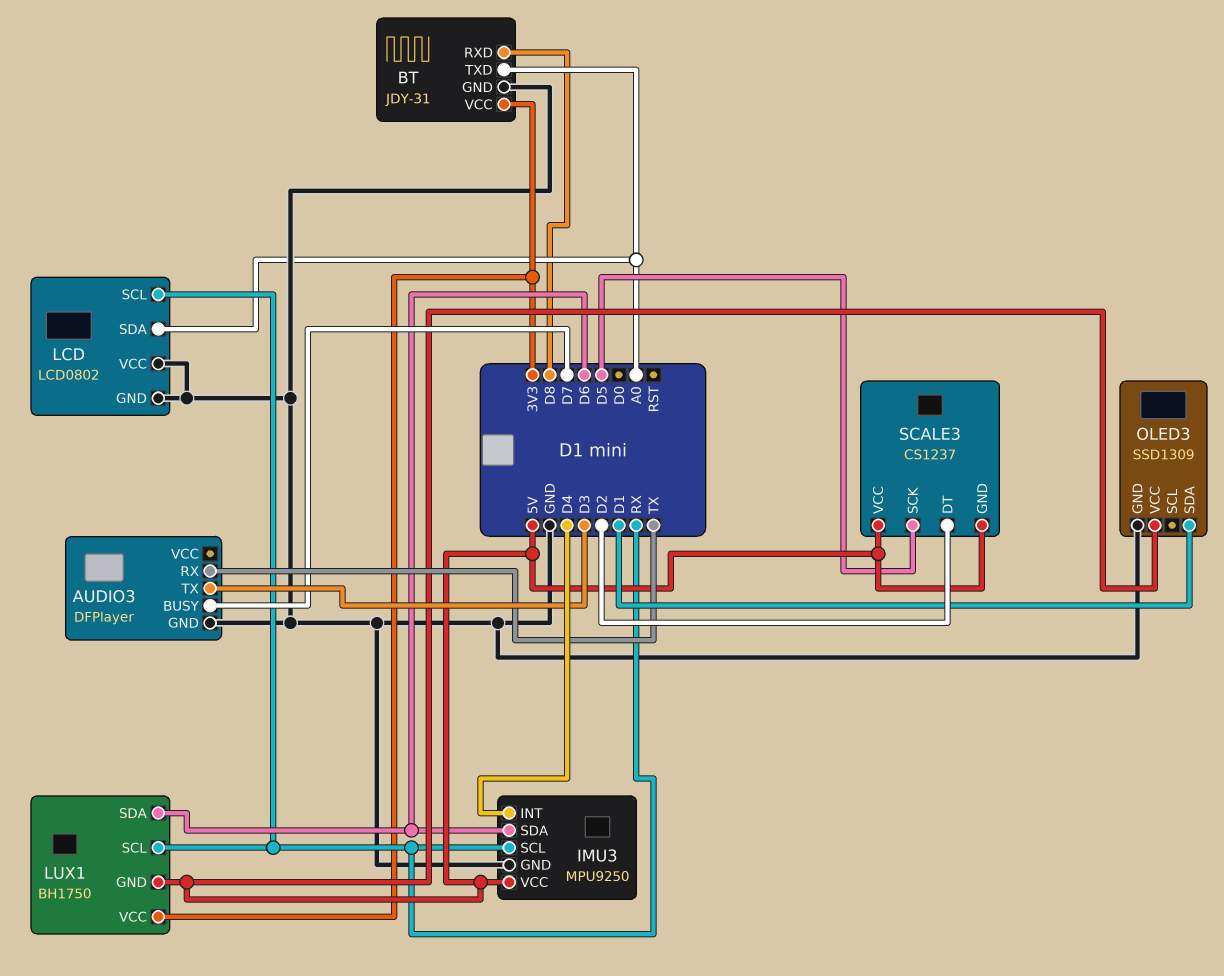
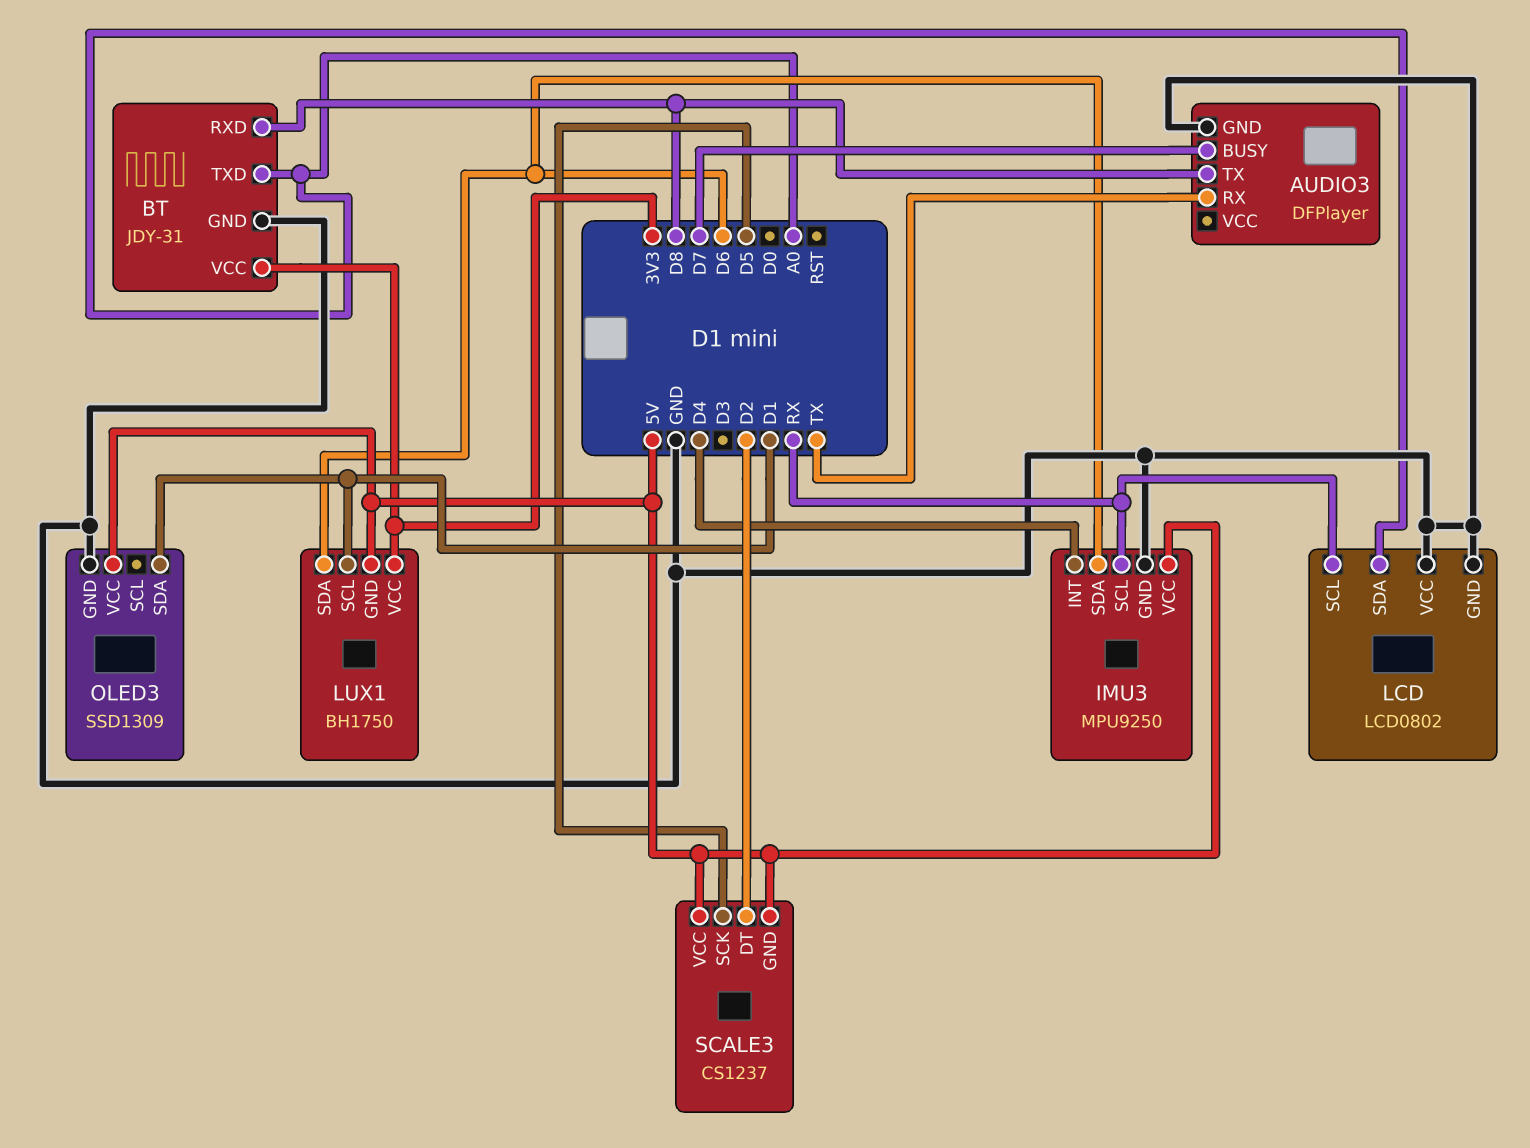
AUDIO3 pin TX: D3 -> D8
LUX1 pin SCL: RX -> D1

